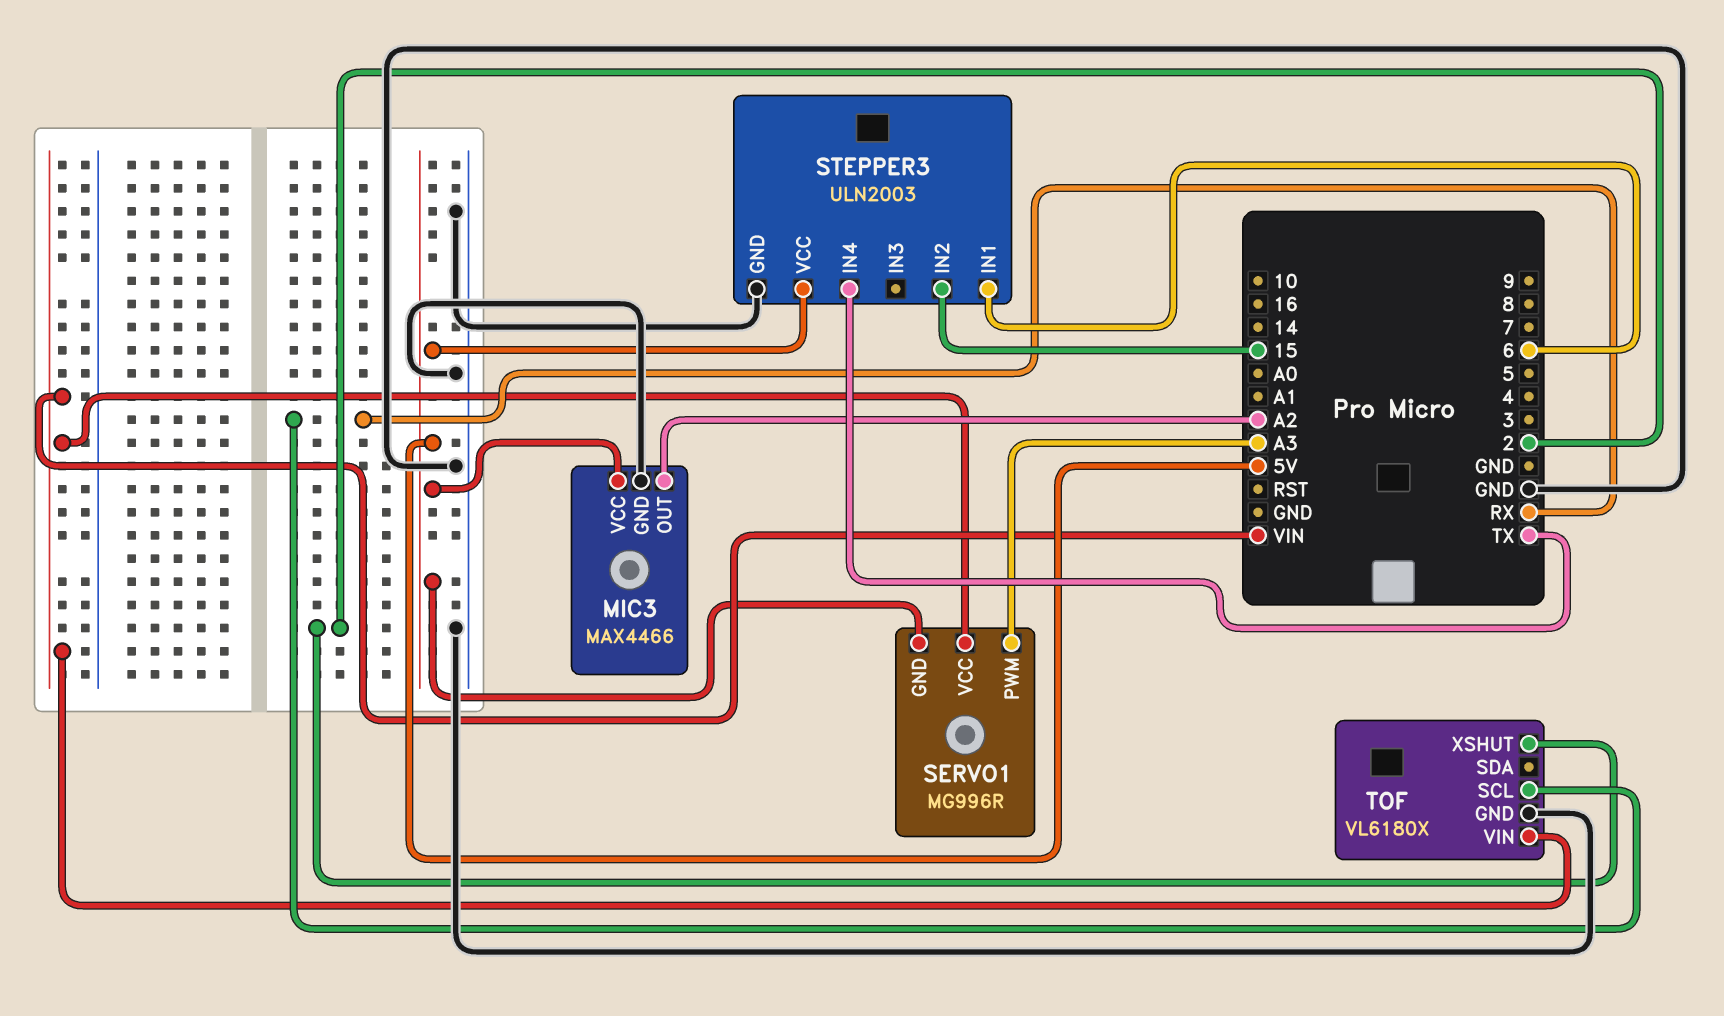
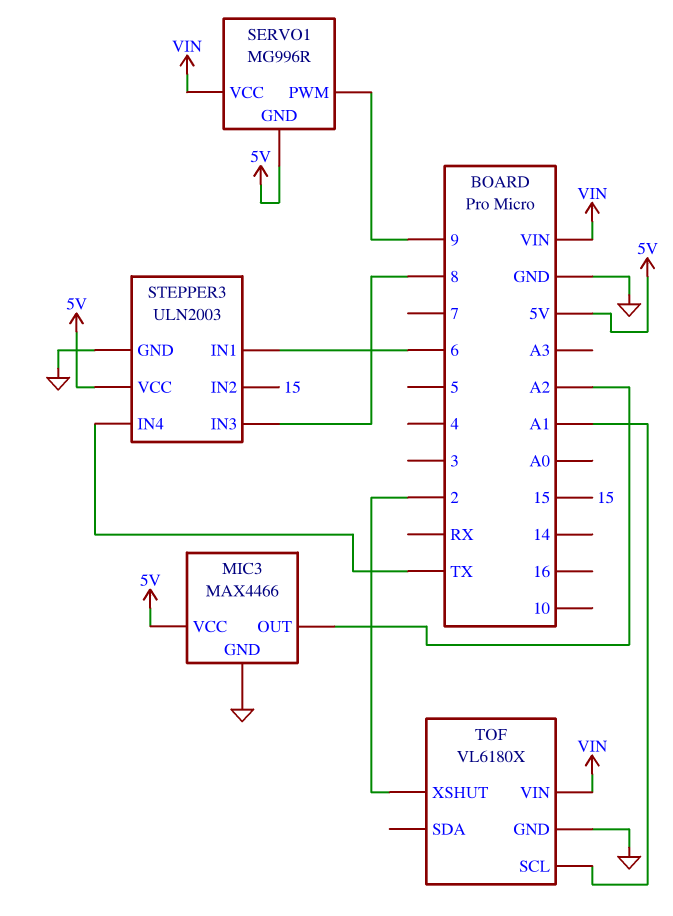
SERVO1 pin PWM: A3 -> 9
STEPPER3 pin IN3: none -> 8
TOF pin SCL: RX -> A1

